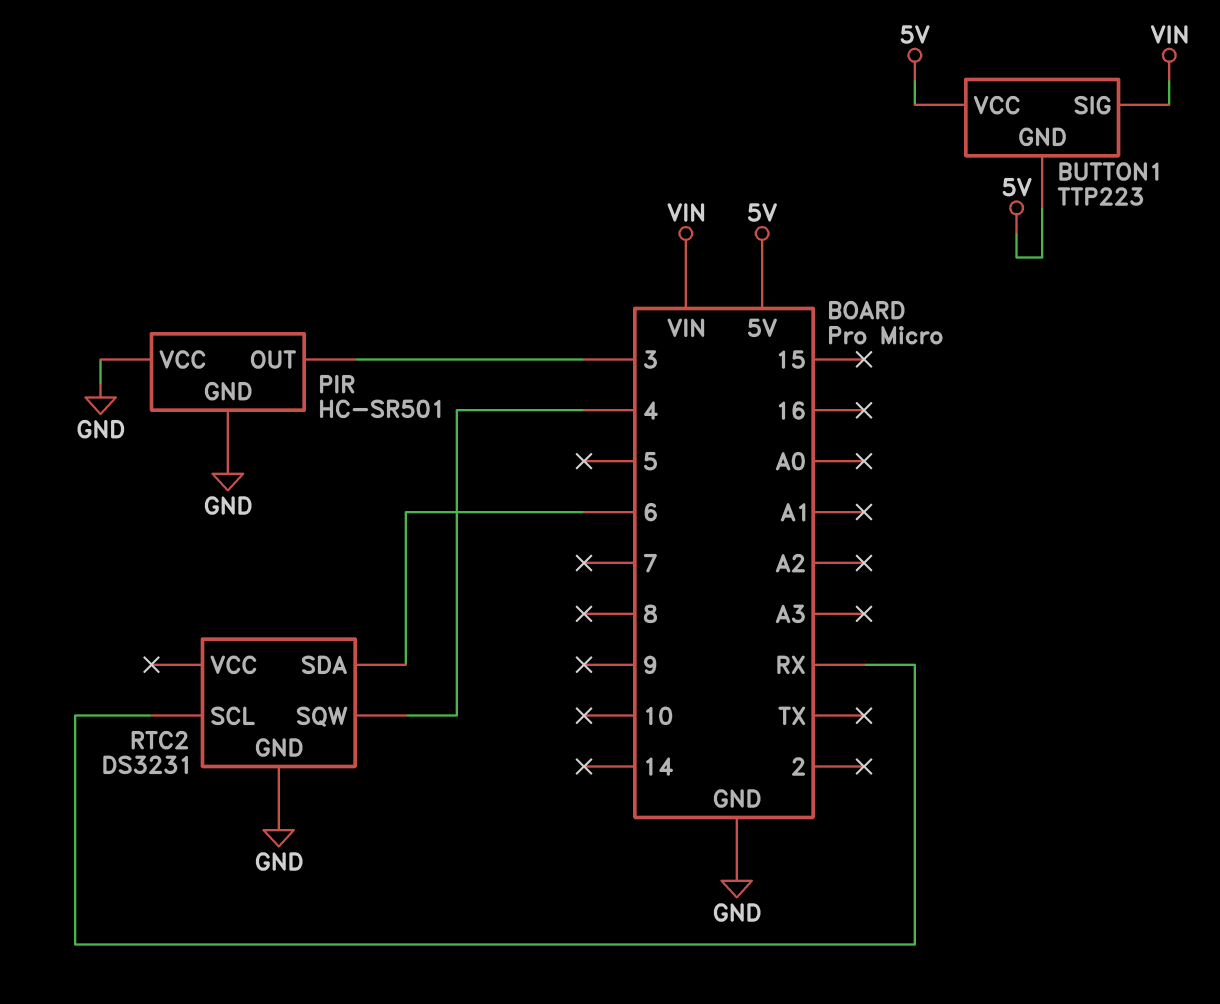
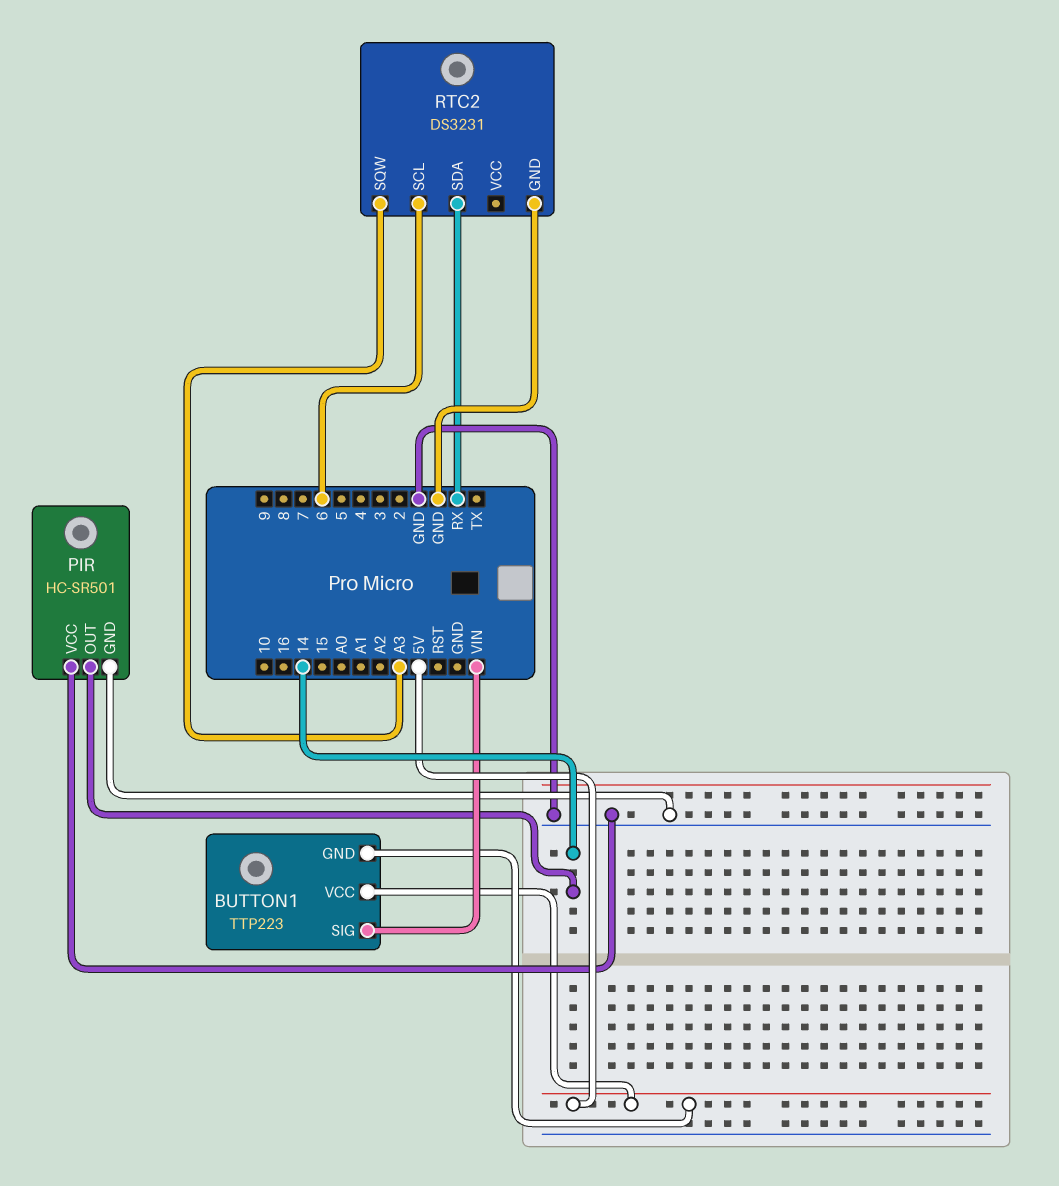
PIR pin OUT: 3 -> 14
RTC2 pin SCL: RX -> 6
RTC2 pin SDA: 6 -> RX
RTC2 pin SQW: 4 -> A3

